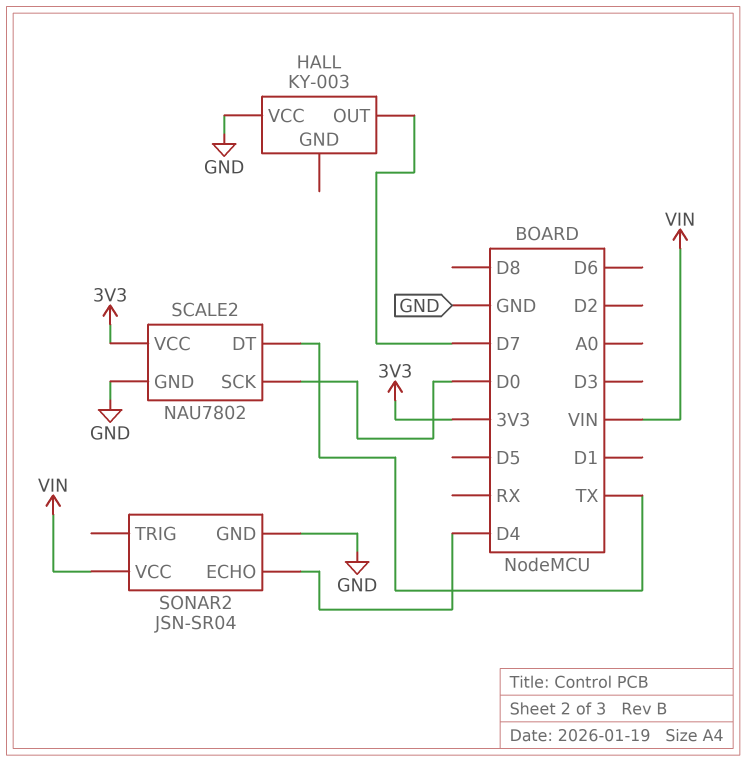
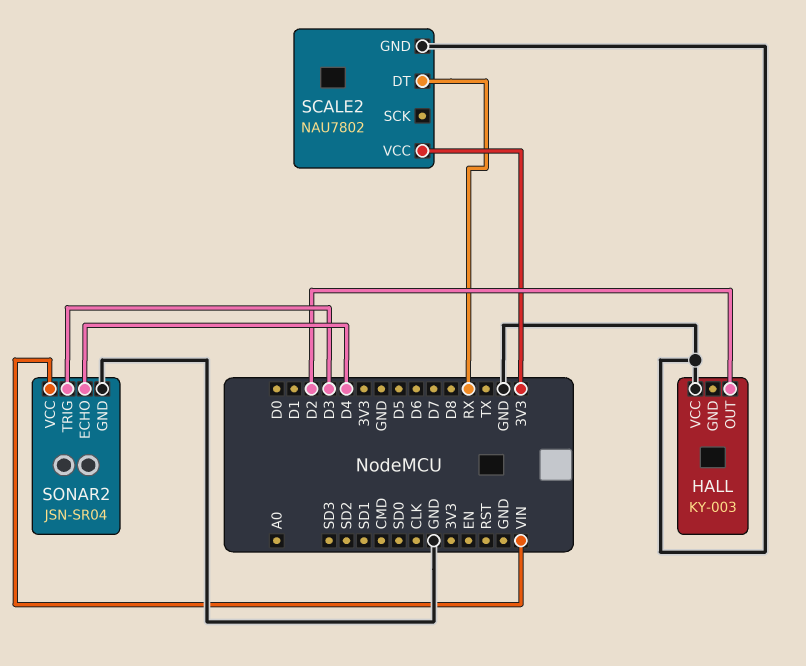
HALL pin OUT: D7 -> D2
SCALE2 pin DT: TX -> RX
SCALE2 pin SCK: D0 -> none
SONAR2 pin TRIG: none -> D3

